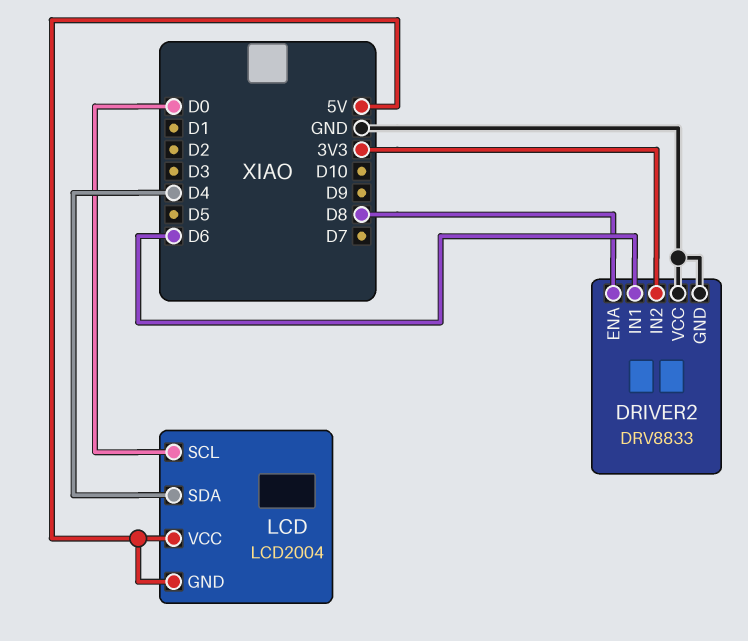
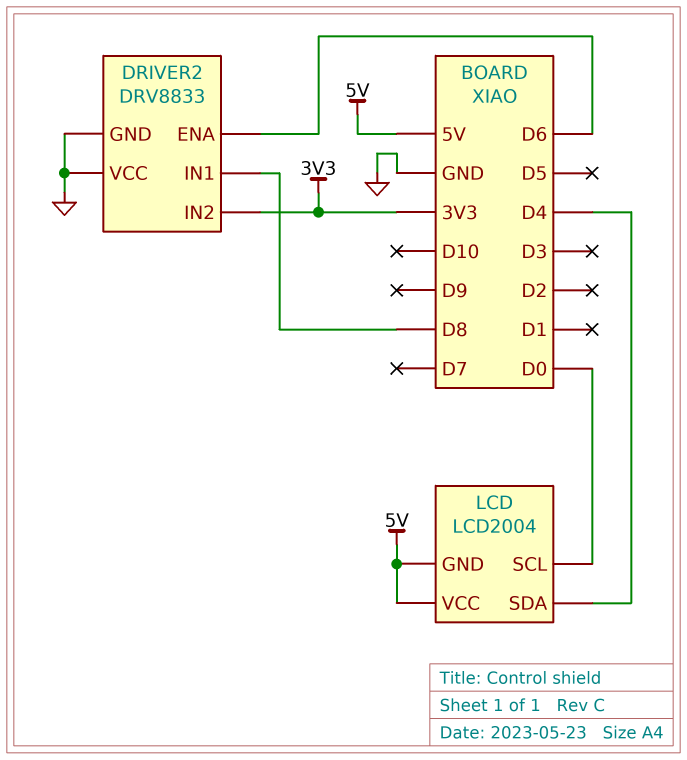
DRIVER2 pin ENA: D8 -> D6
DRIVER2 pin IN1: D6 -> D8

